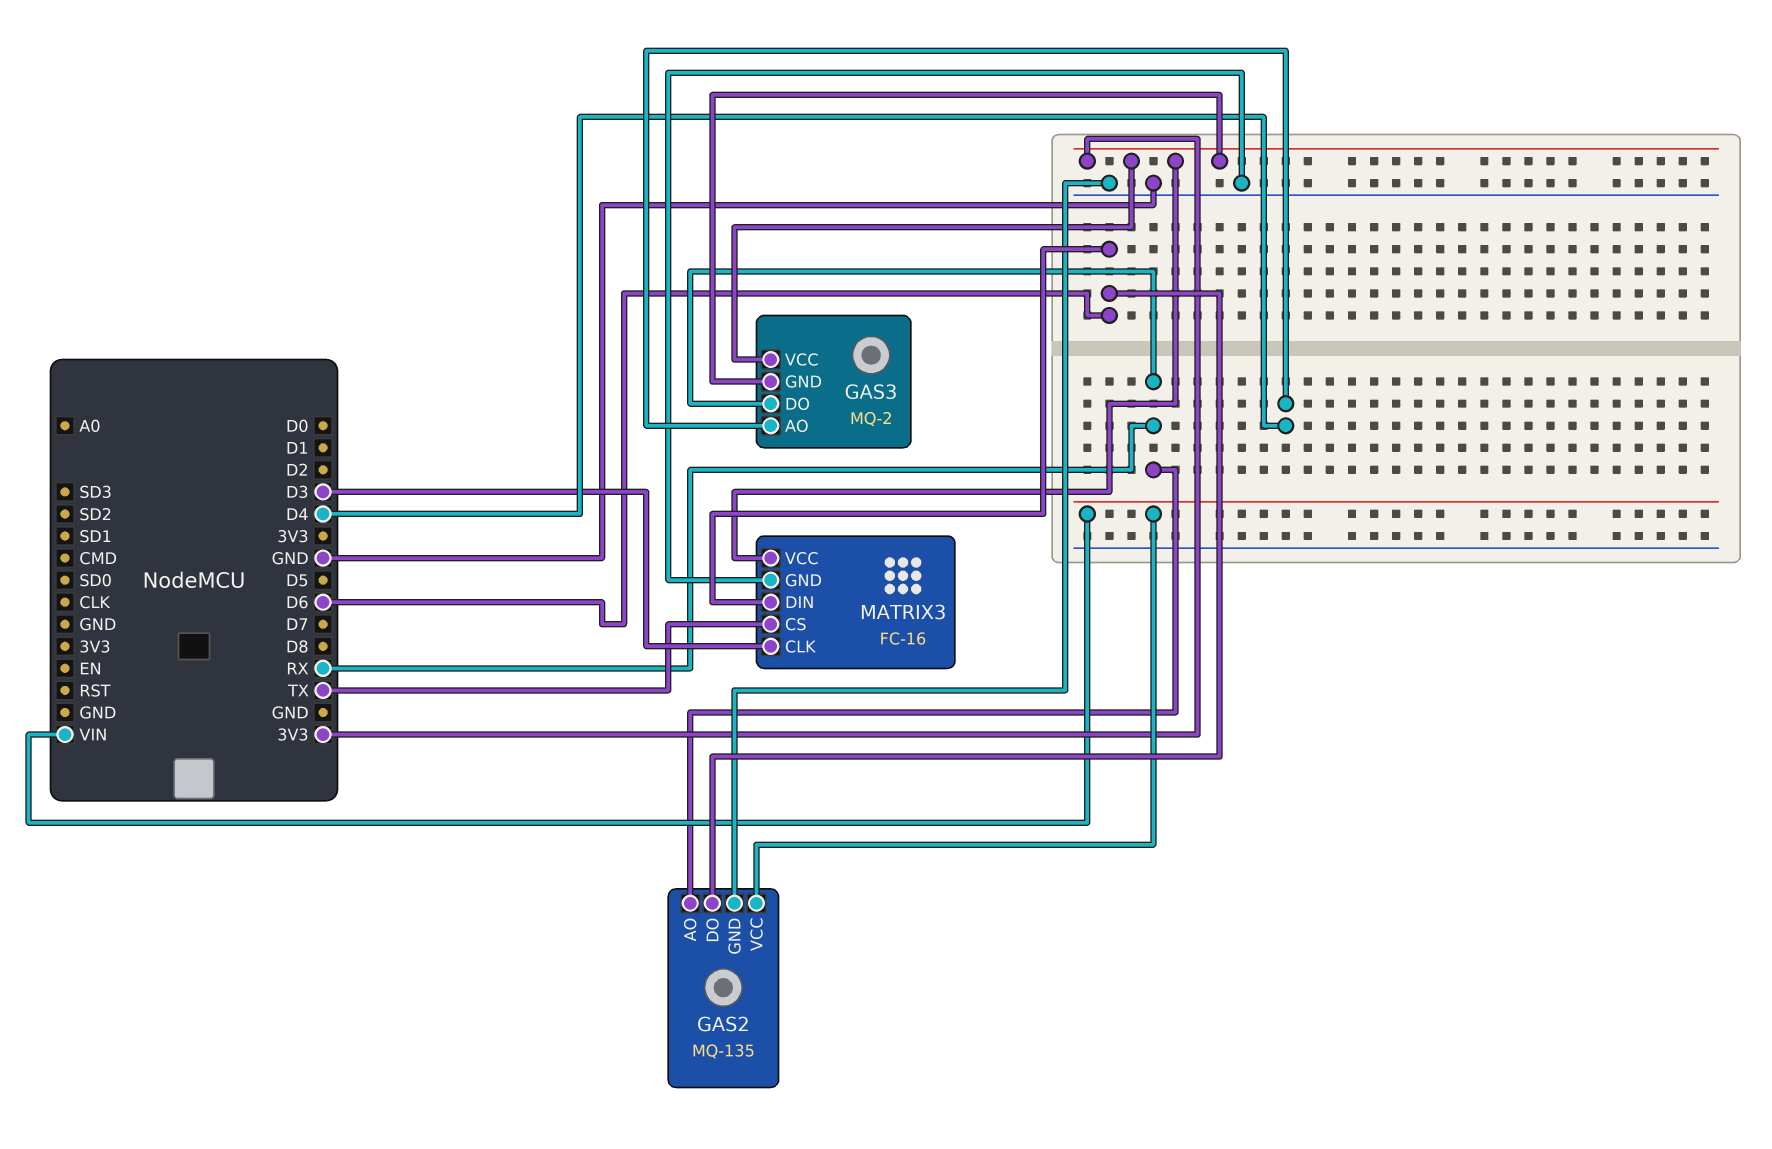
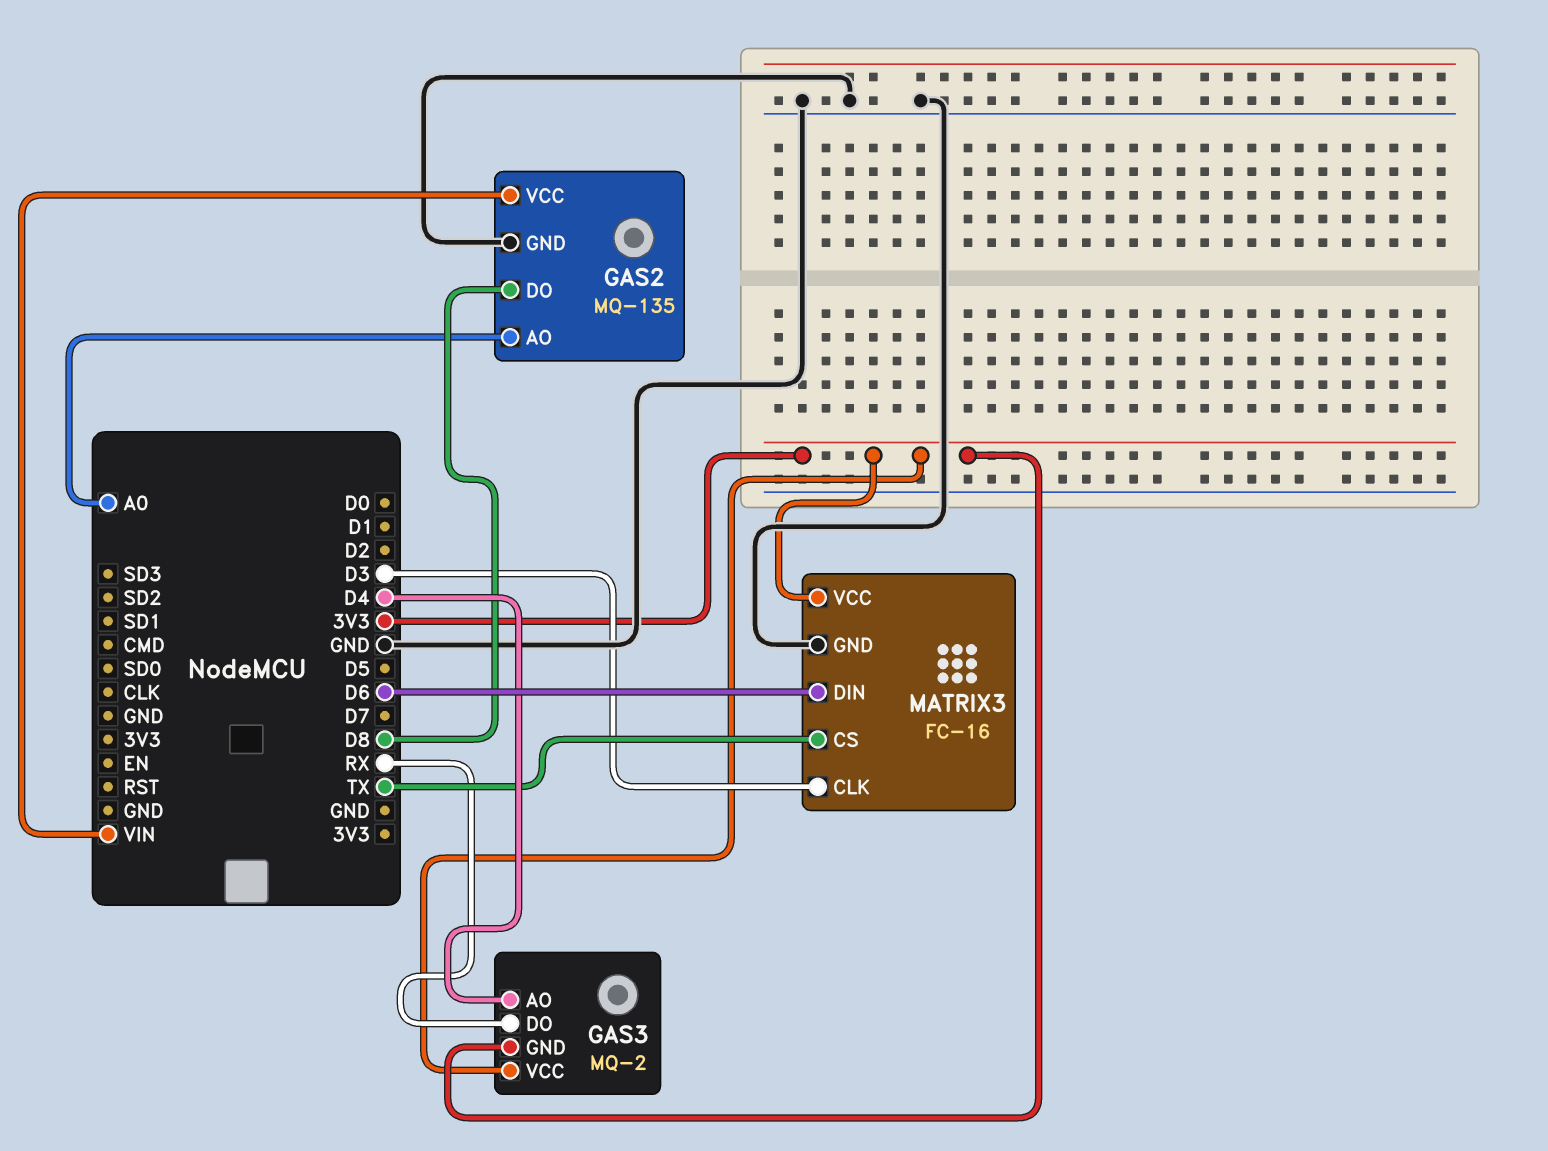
GAS2 pin AO: RX -> A0
GAS2 pin DO: D6 -> D8

